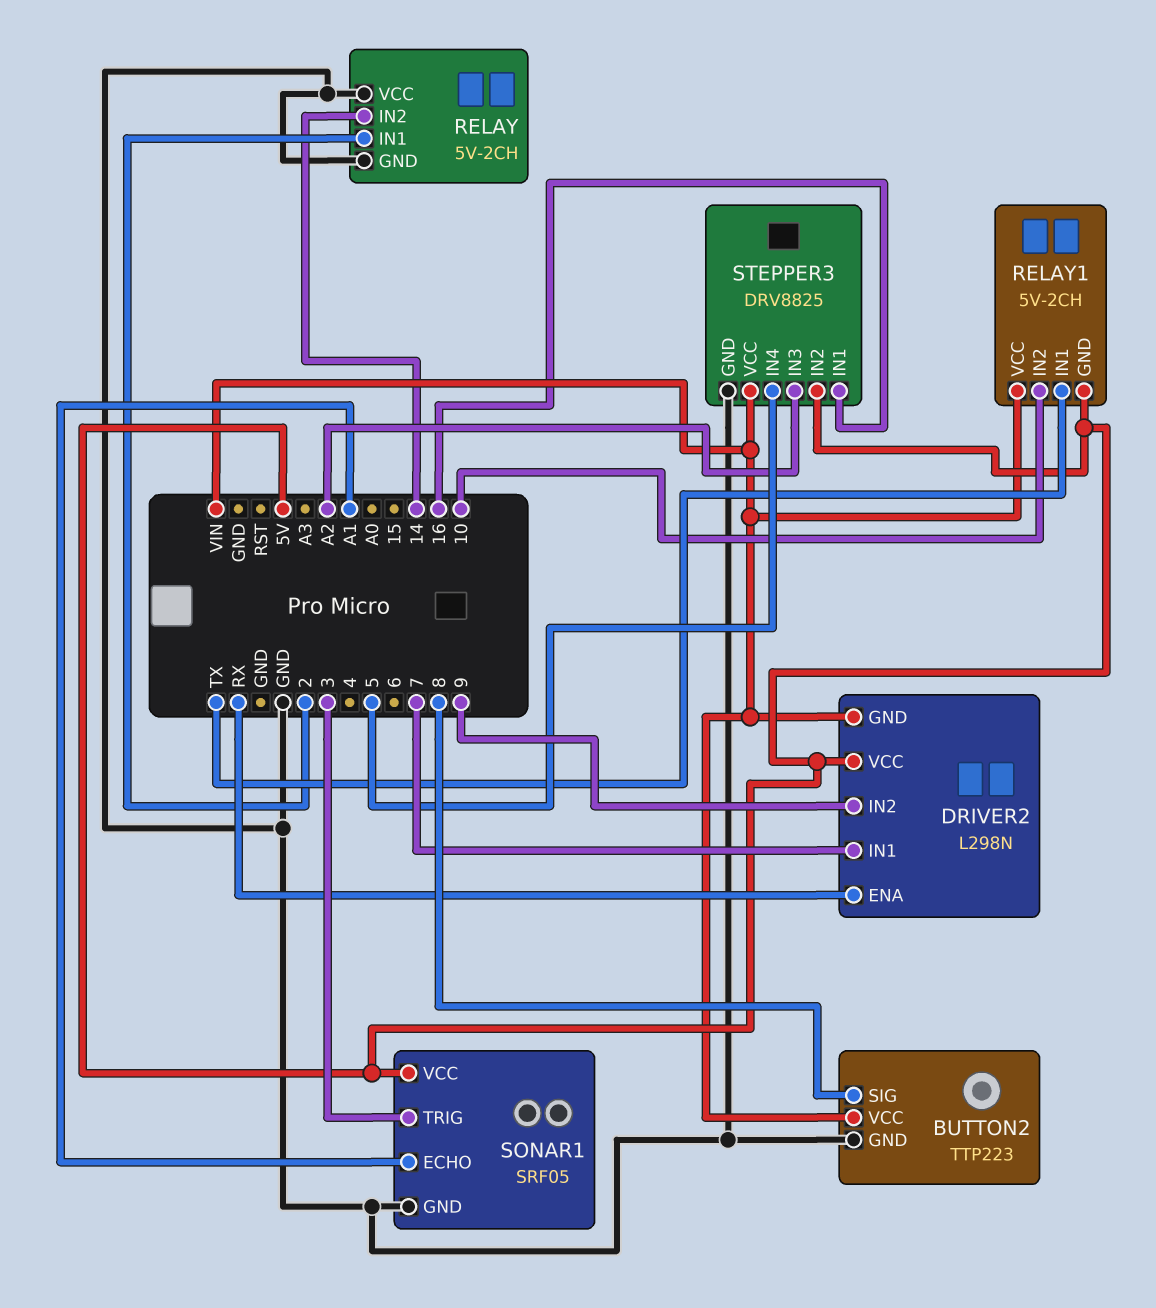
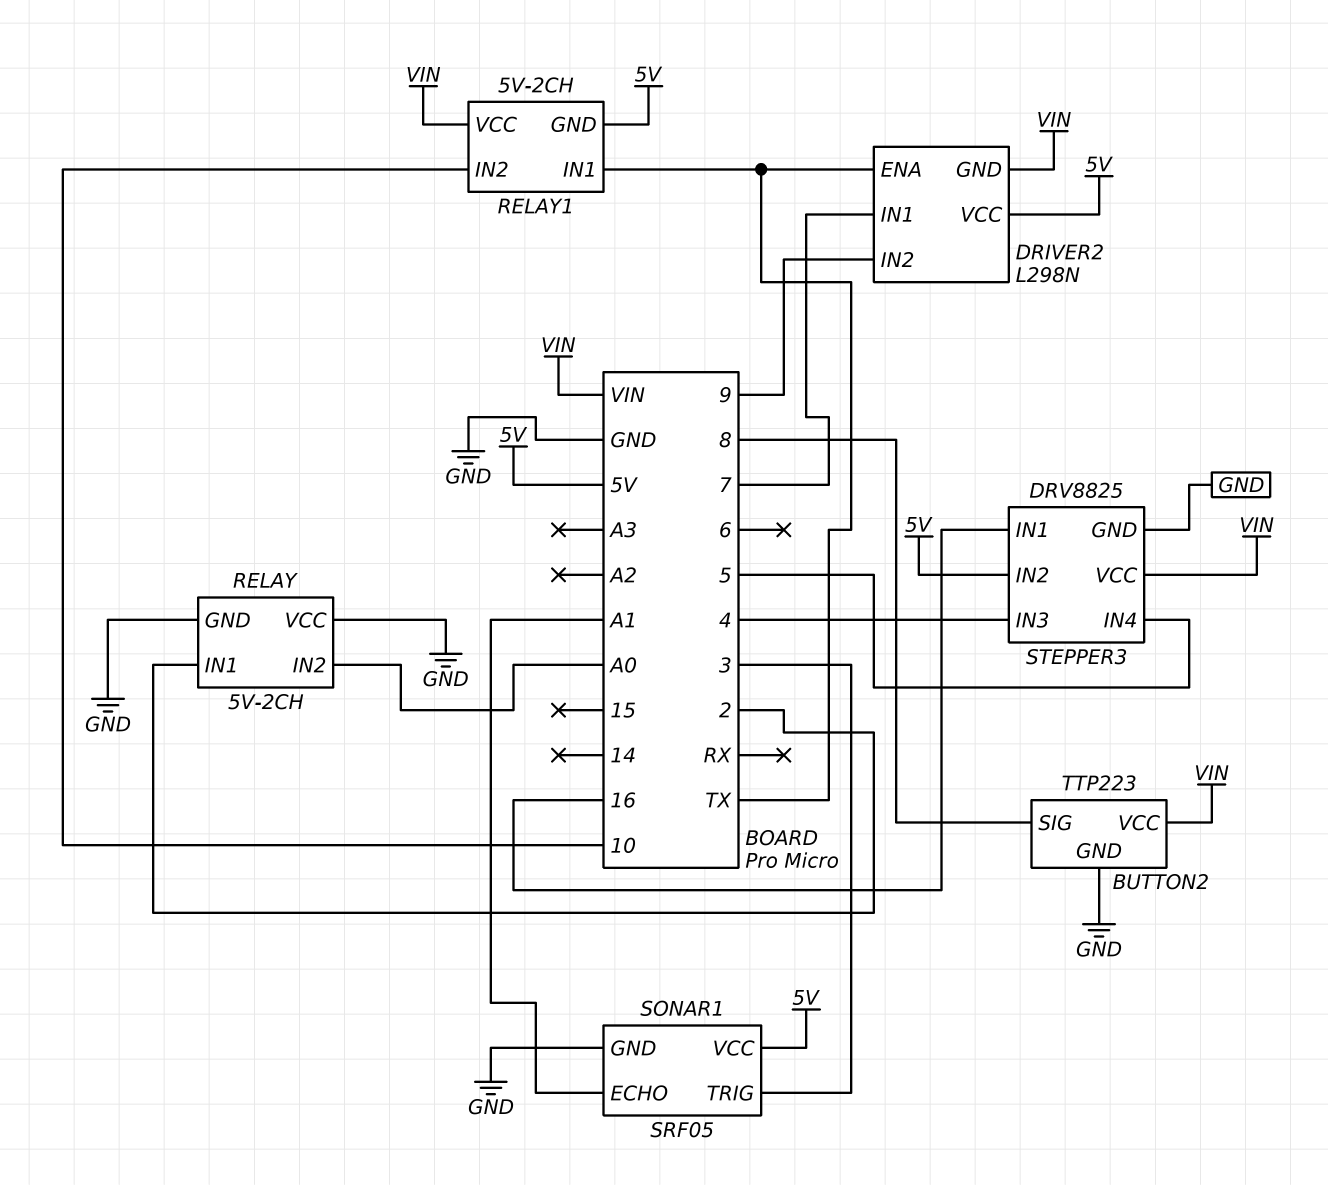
DRIVER2 pin ENA: RX -> TX
RELAY pin IN2: 14 -> A0
STEPPER3 pin IN3: A2 -> 4

